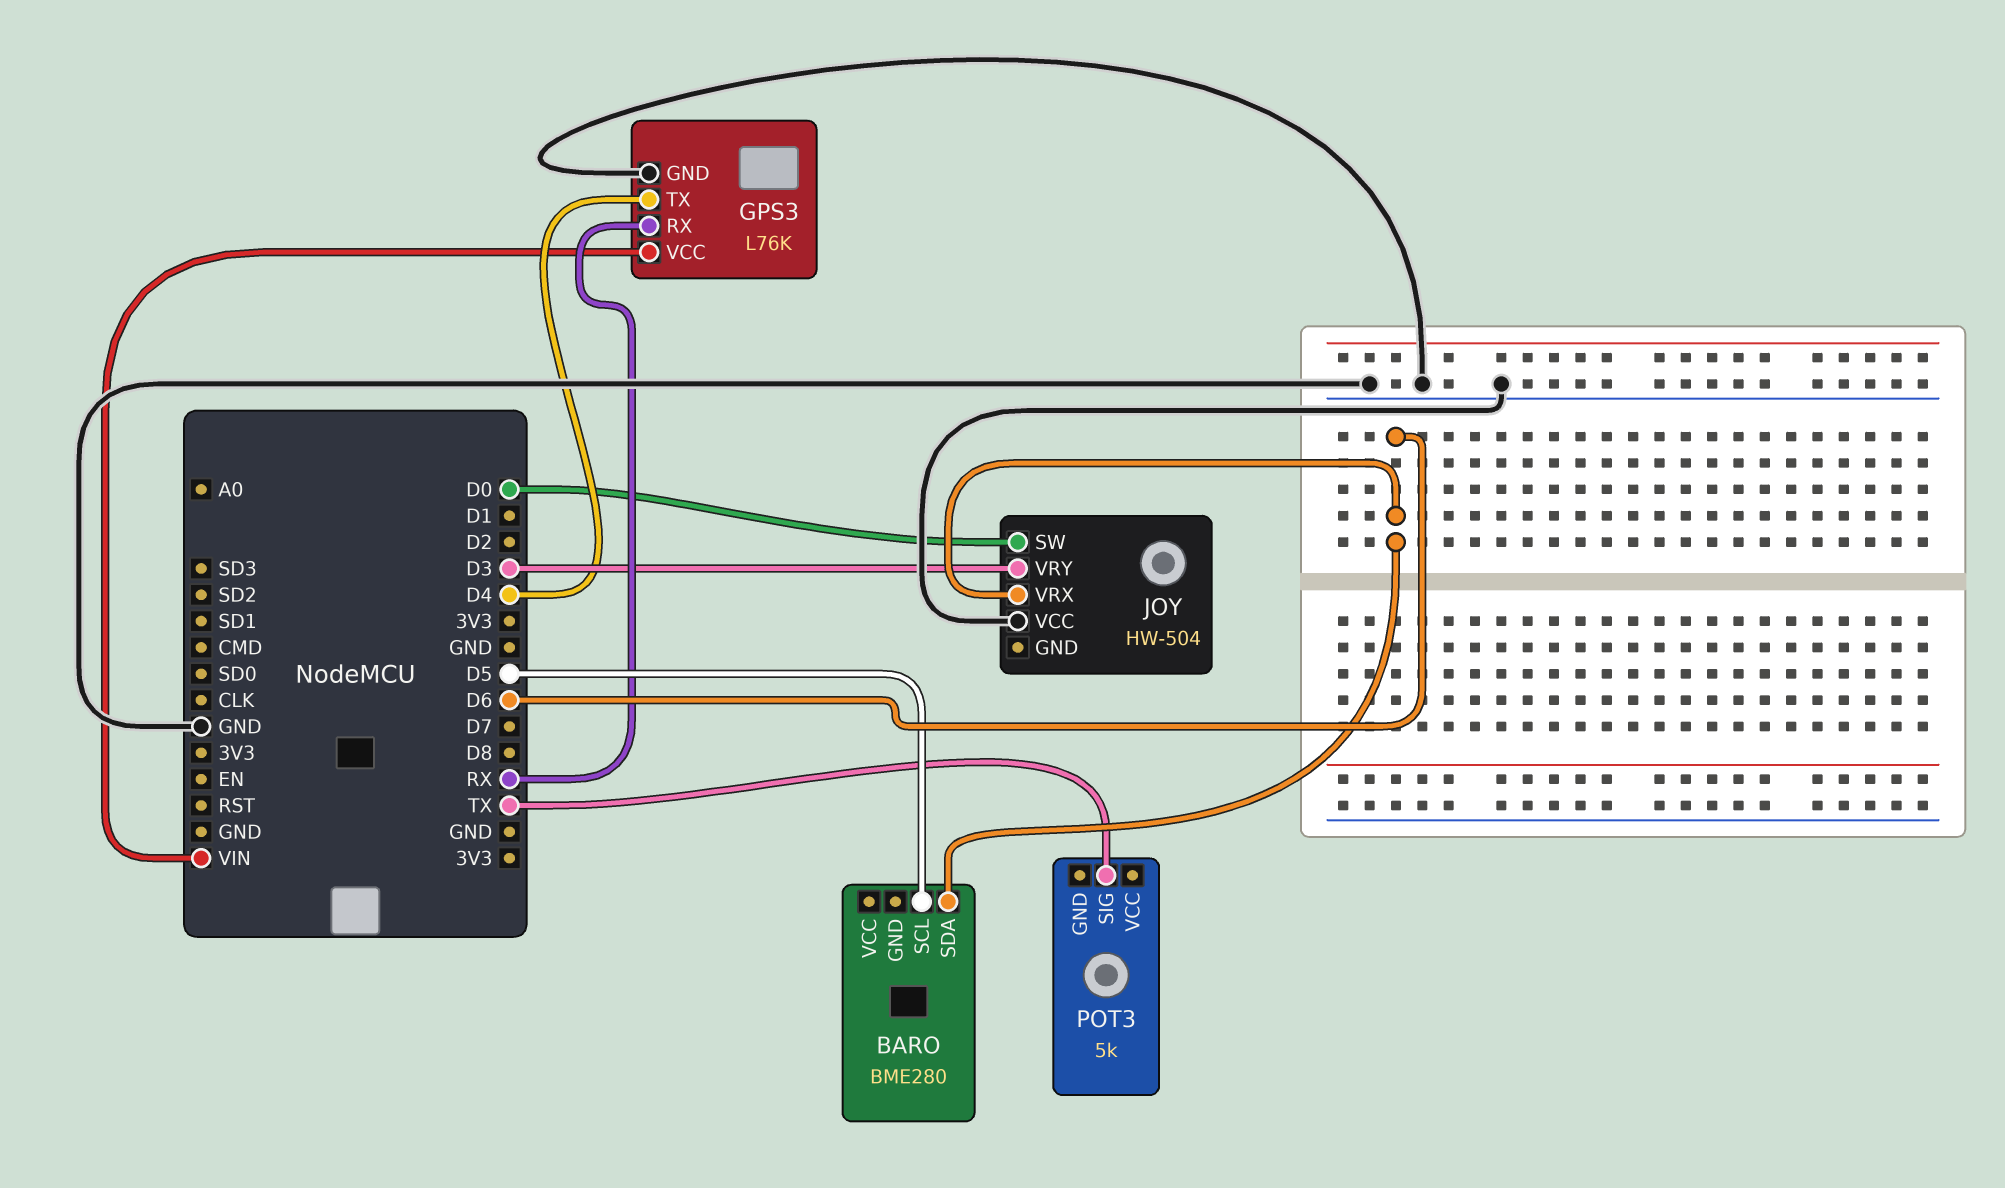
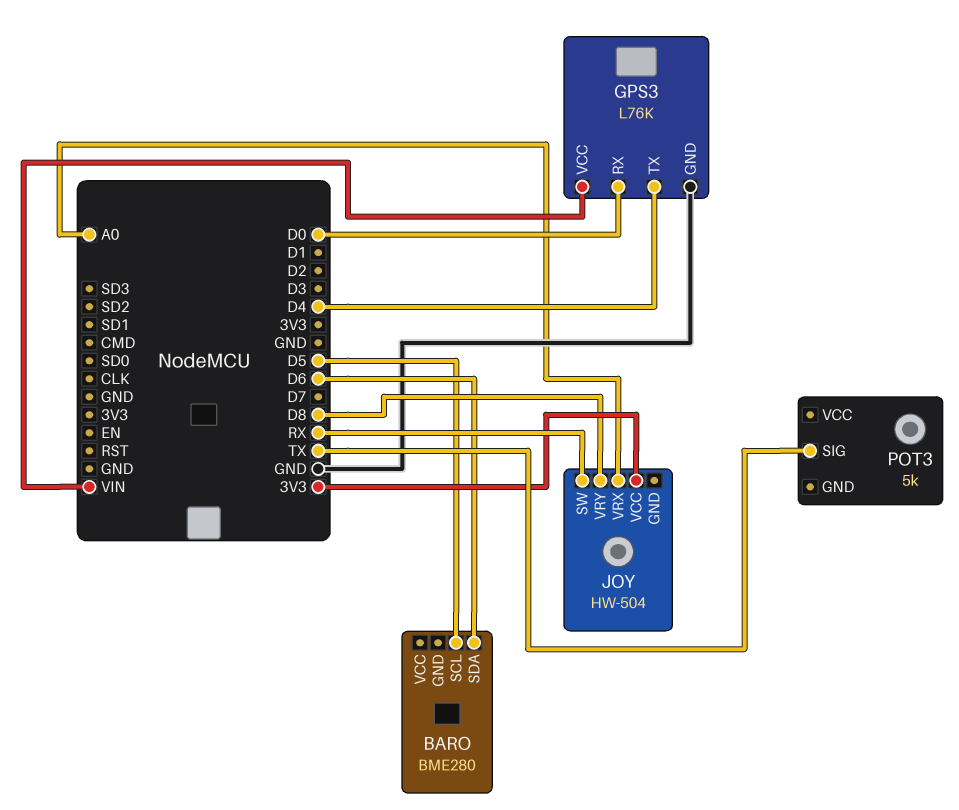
GPS3 pin RX: RX -> D0
JOY pin SW: D0 -> RX
JOY pin VCC: GND -> 3V3
JOY pin VRX: D6 -> A0
JOY pin VRY: D3 -> D8

